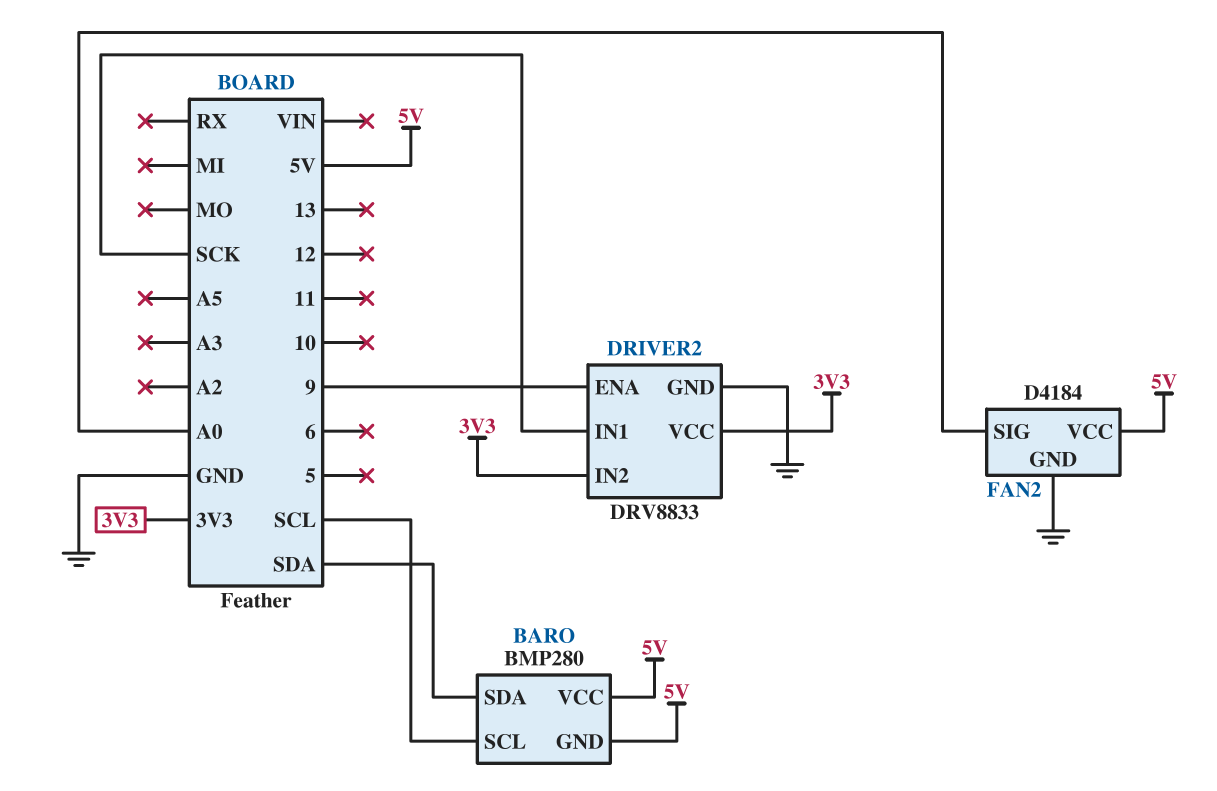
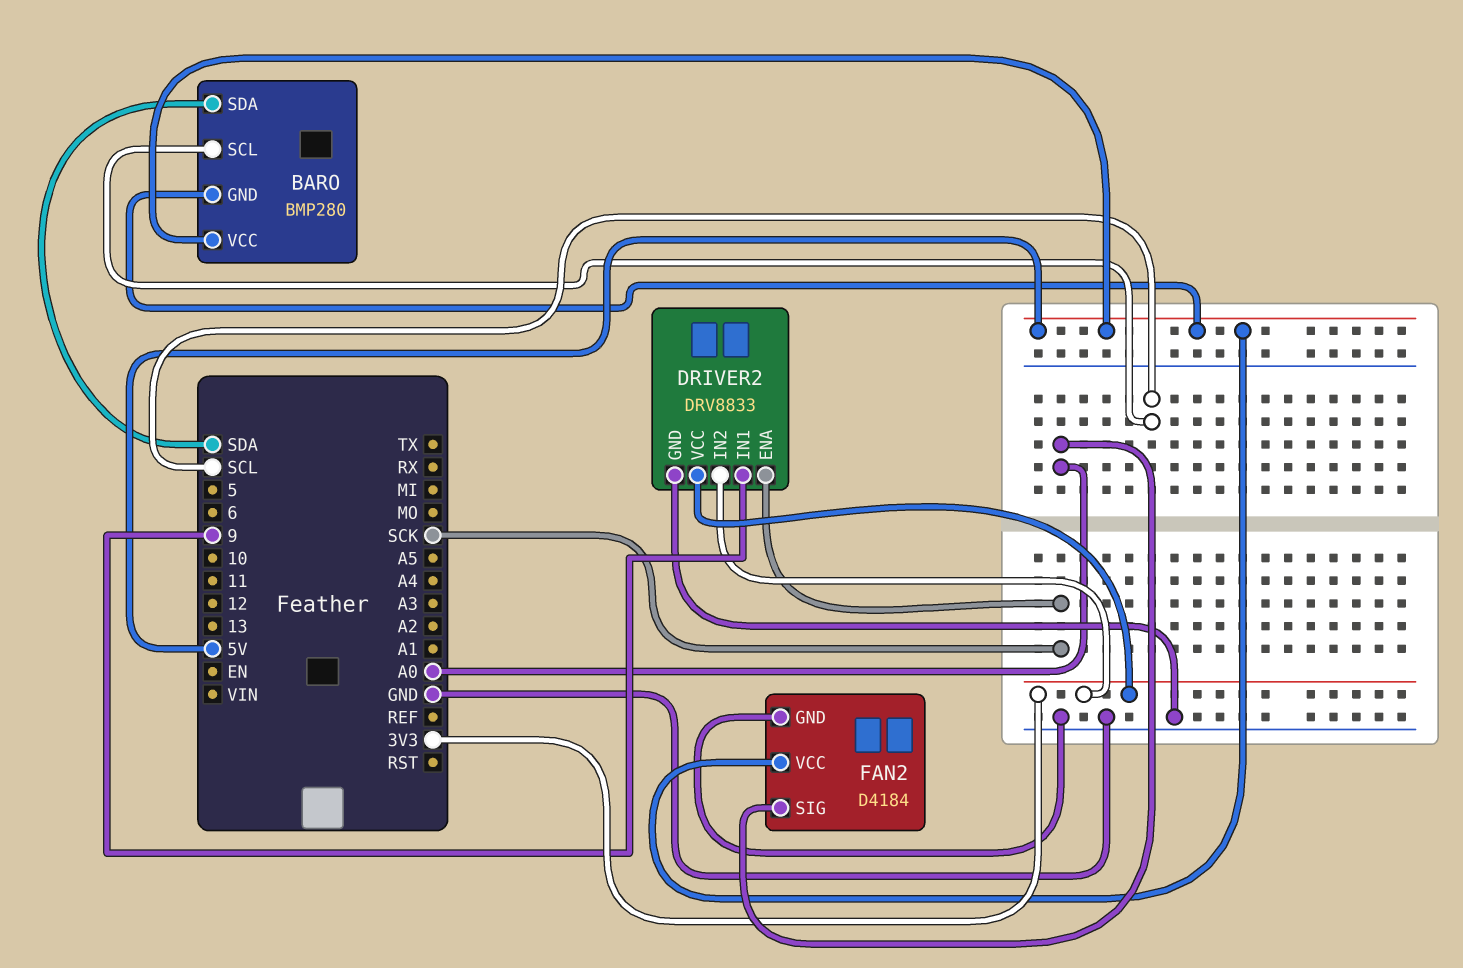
DRIVER2 pin ENA: 9 -> SCK
DRIVER2 pin IN1: SCK -> 9

